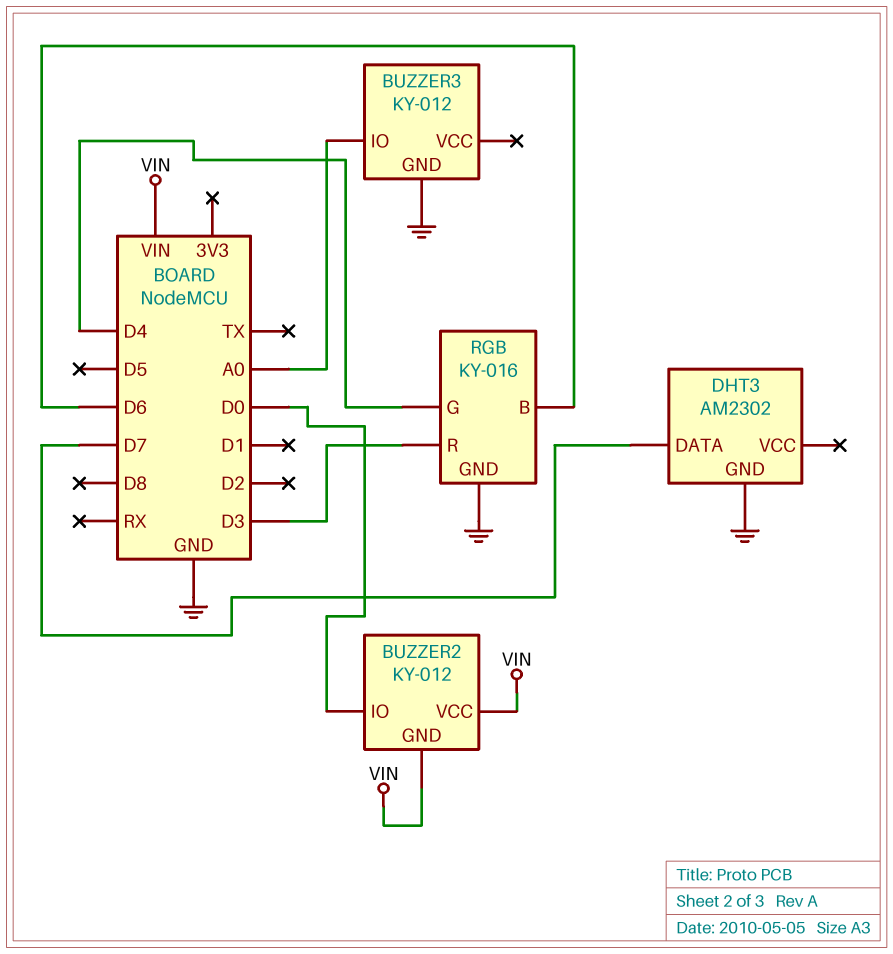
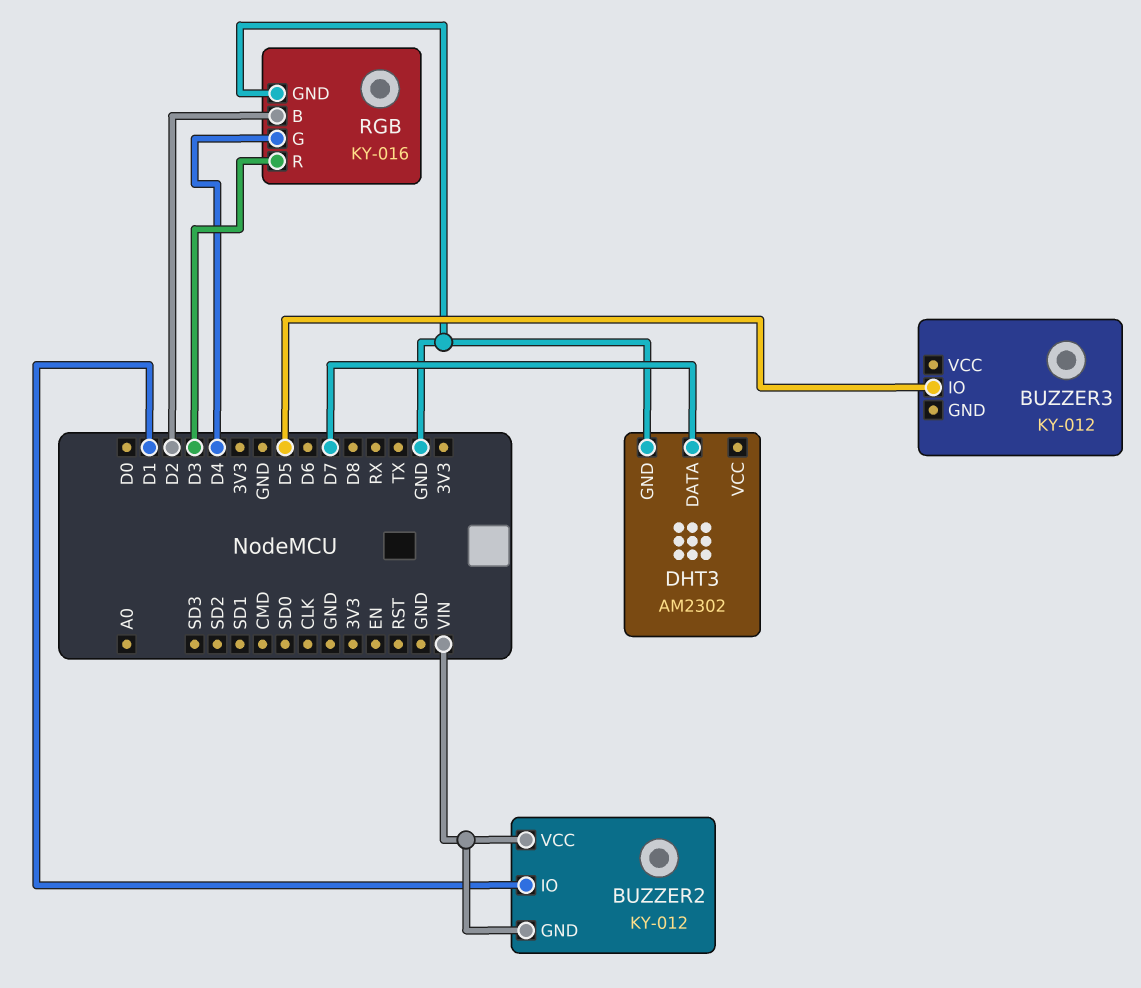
BUZZER2 pin IO: D0 -> D1
BUZZER3 pin GND: GND -> none
BUZZER3 pin IO: A0 -> D5
RGB pin B: D6 -> D2

